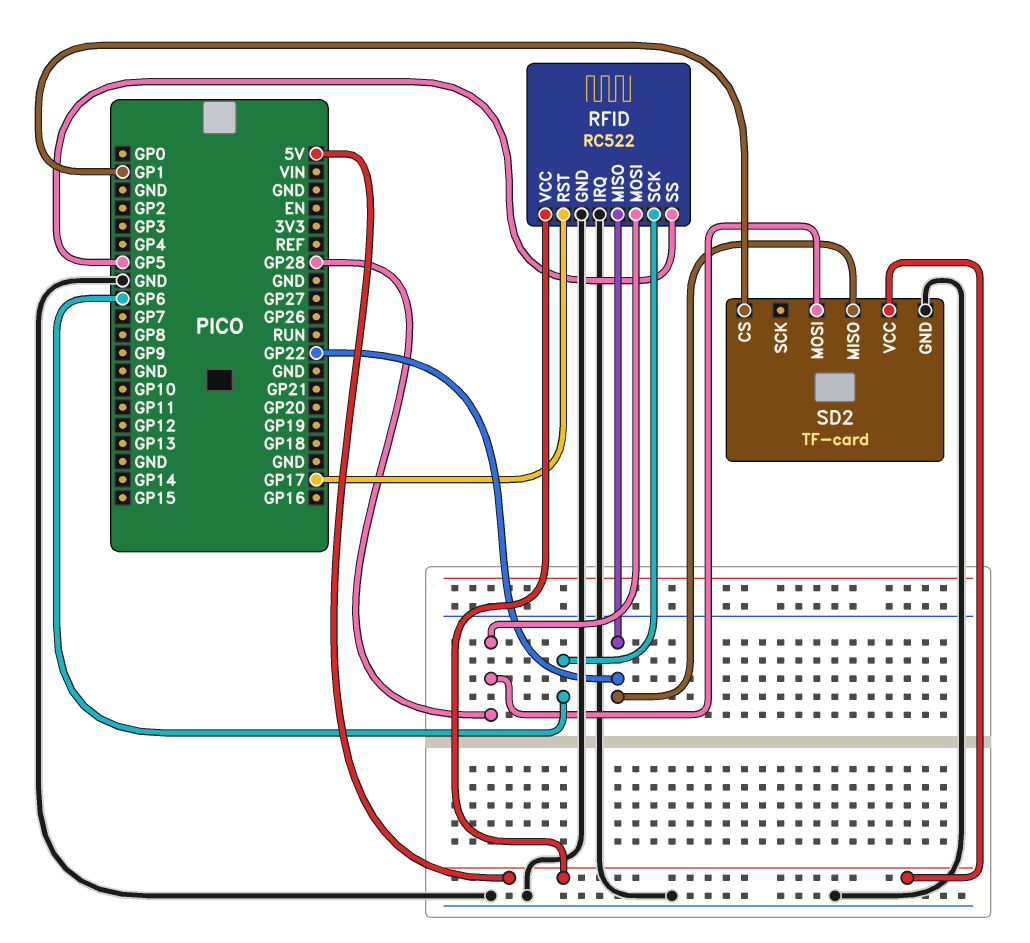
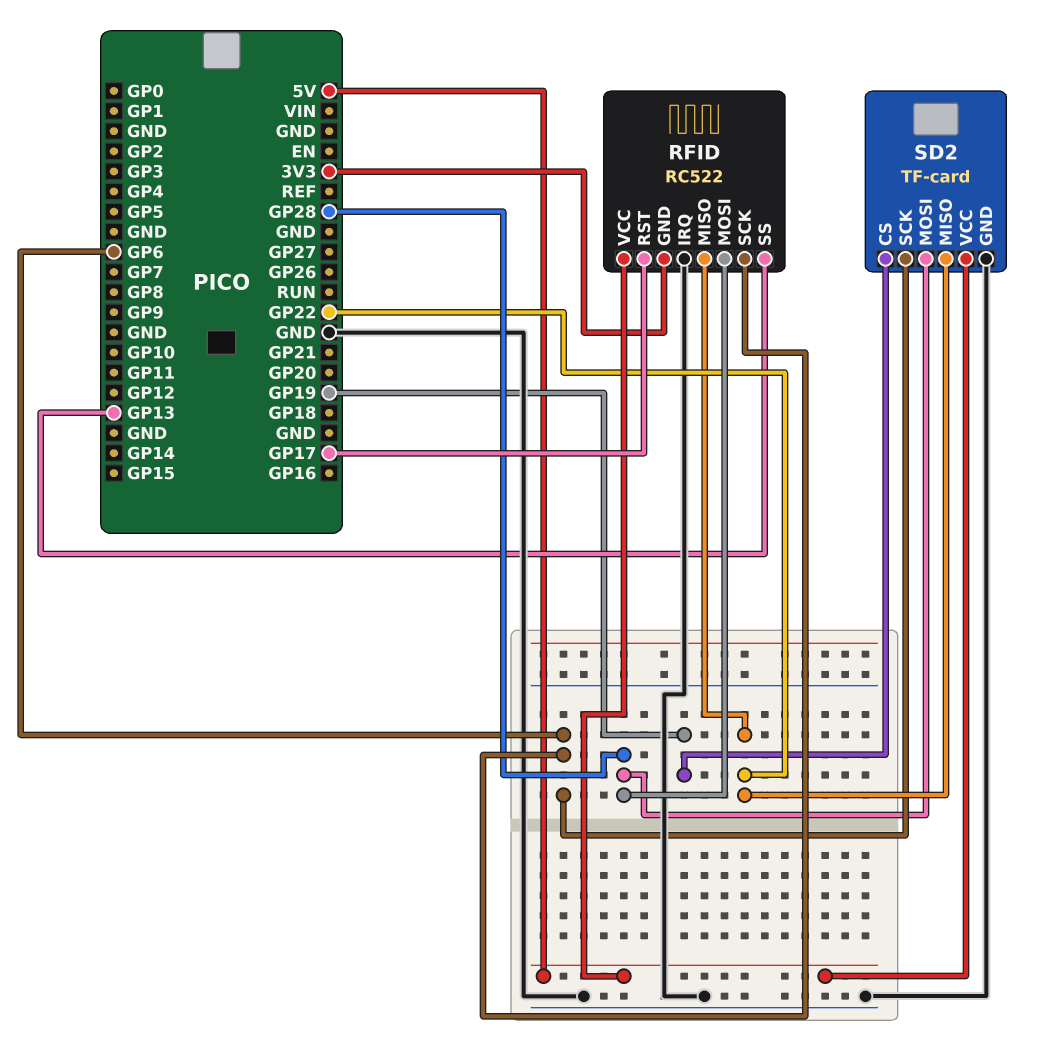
RFID pin GND: GND -> 3V3
RFID pin SS: GP5 -> GP13
SD2 pin CS: GP1 -> GP19
SD2 pin SCK: none -> GP6

